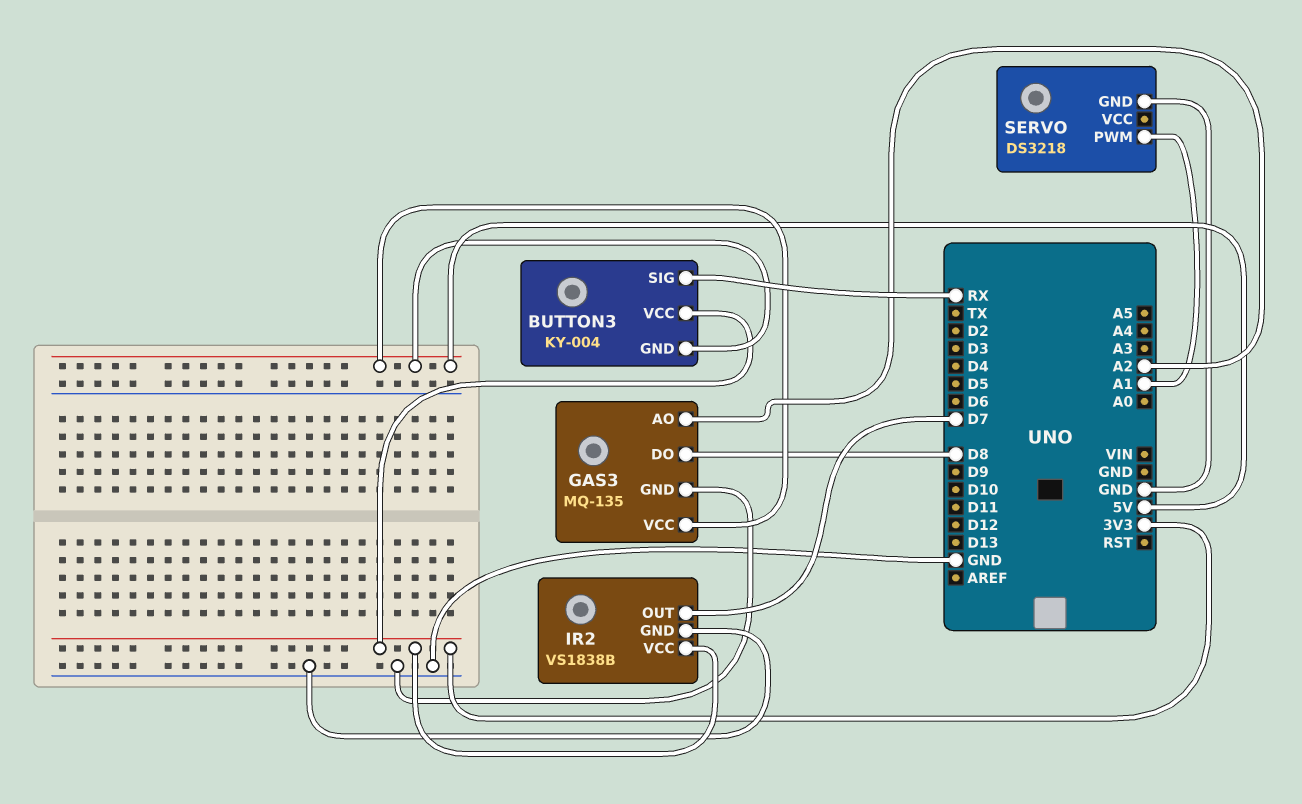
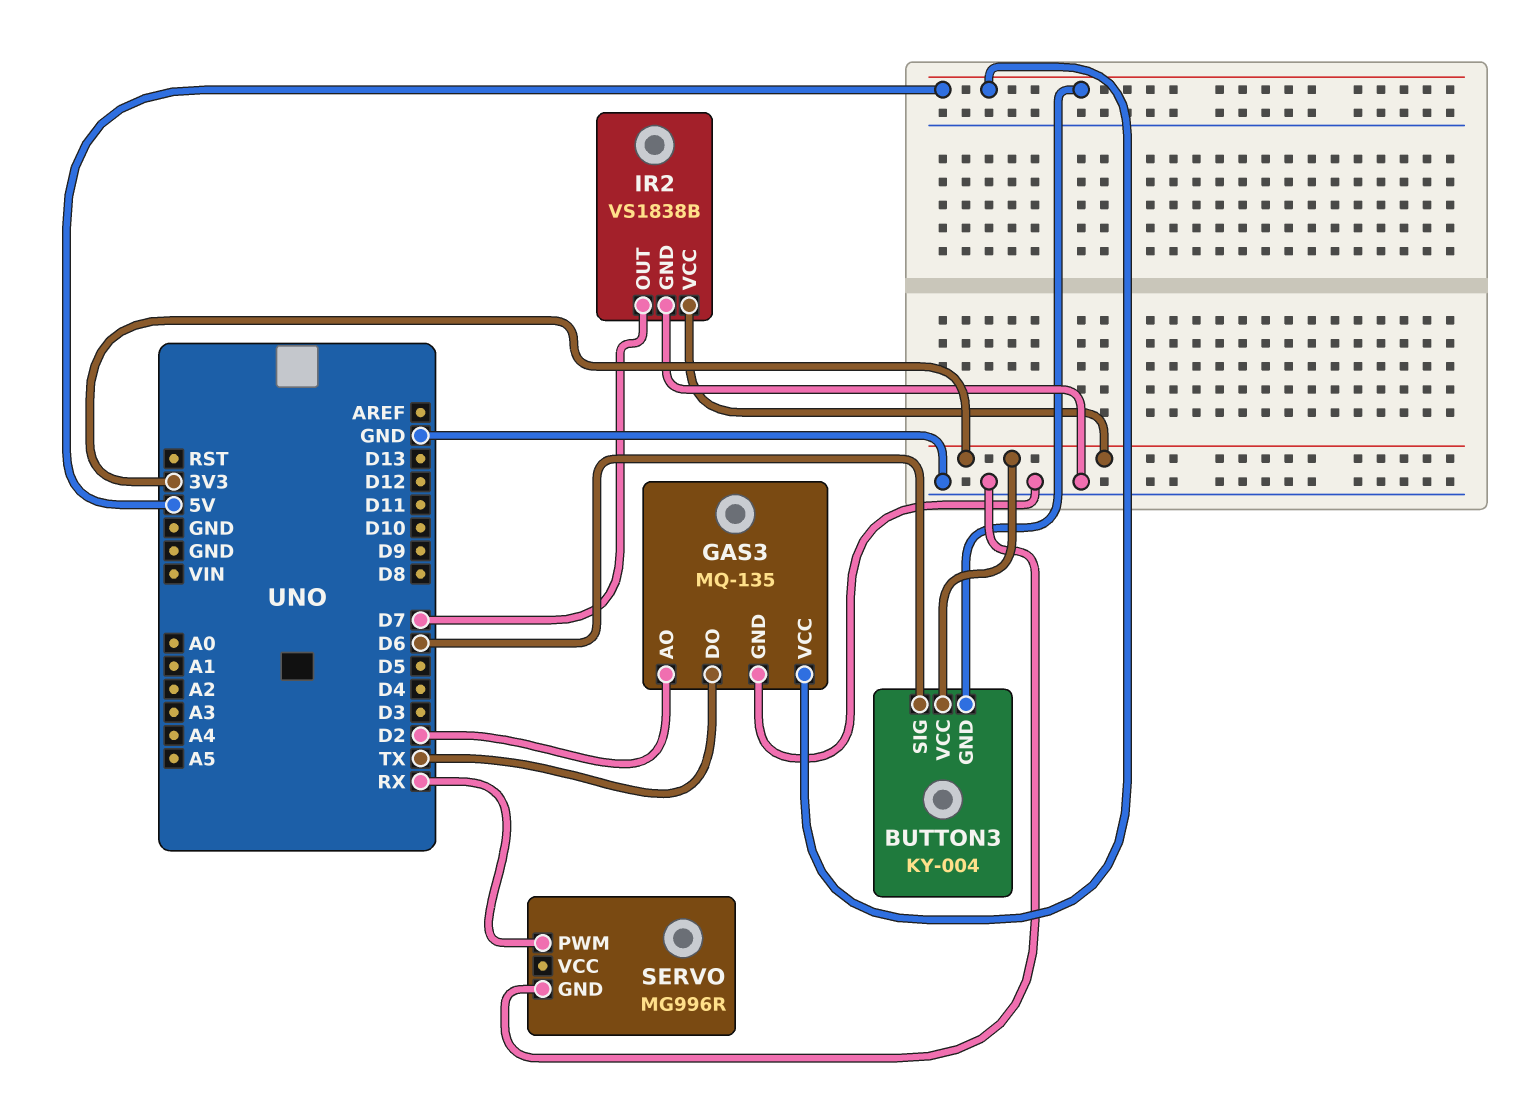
BUTTON3 pin SIG: RX -> D6
GAS3 pin AO: A2 -> D2
GAS3 pin DO: D8 -> TX
SERVO: DS3218 -> MG996R
SERVO pin PWM: A1 -> RX

